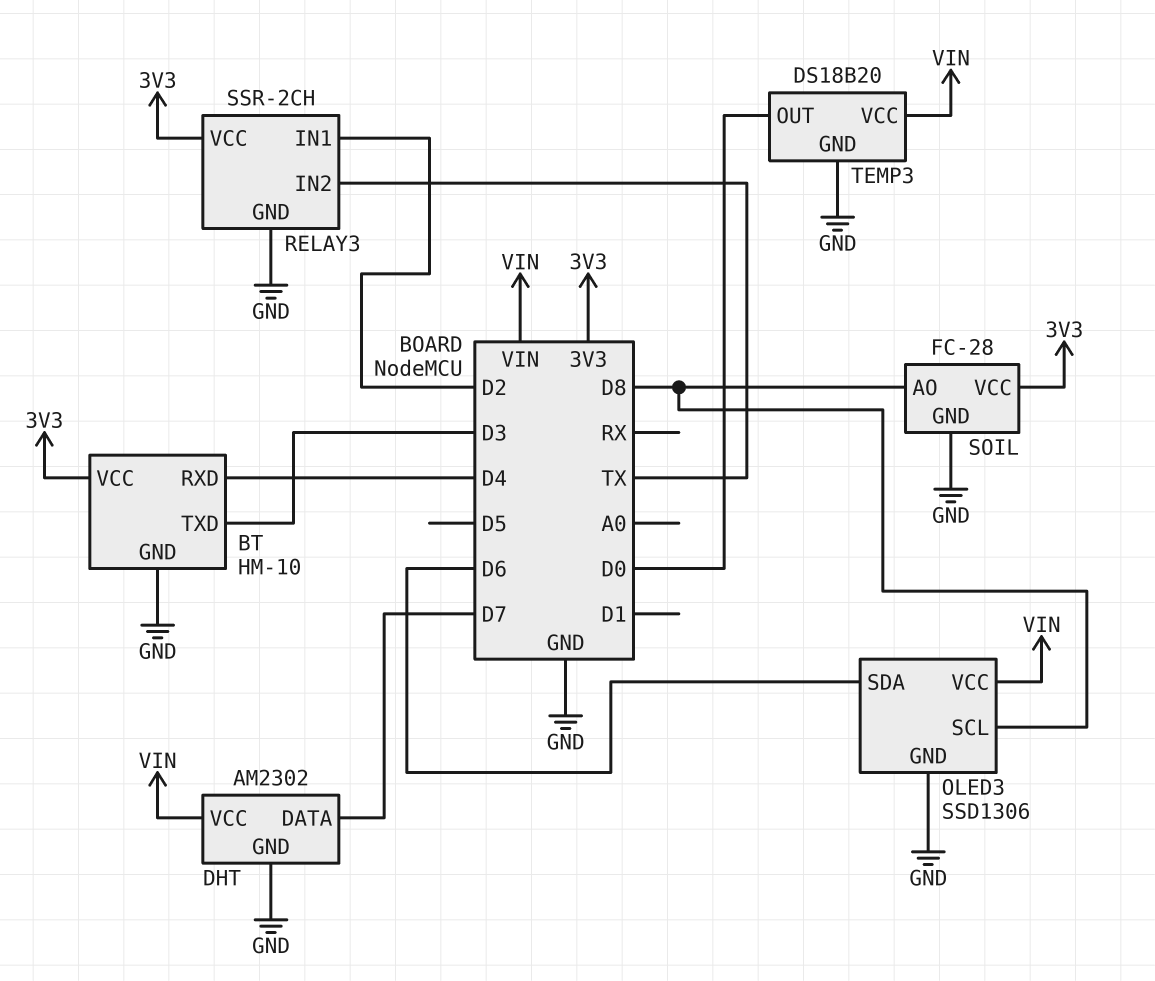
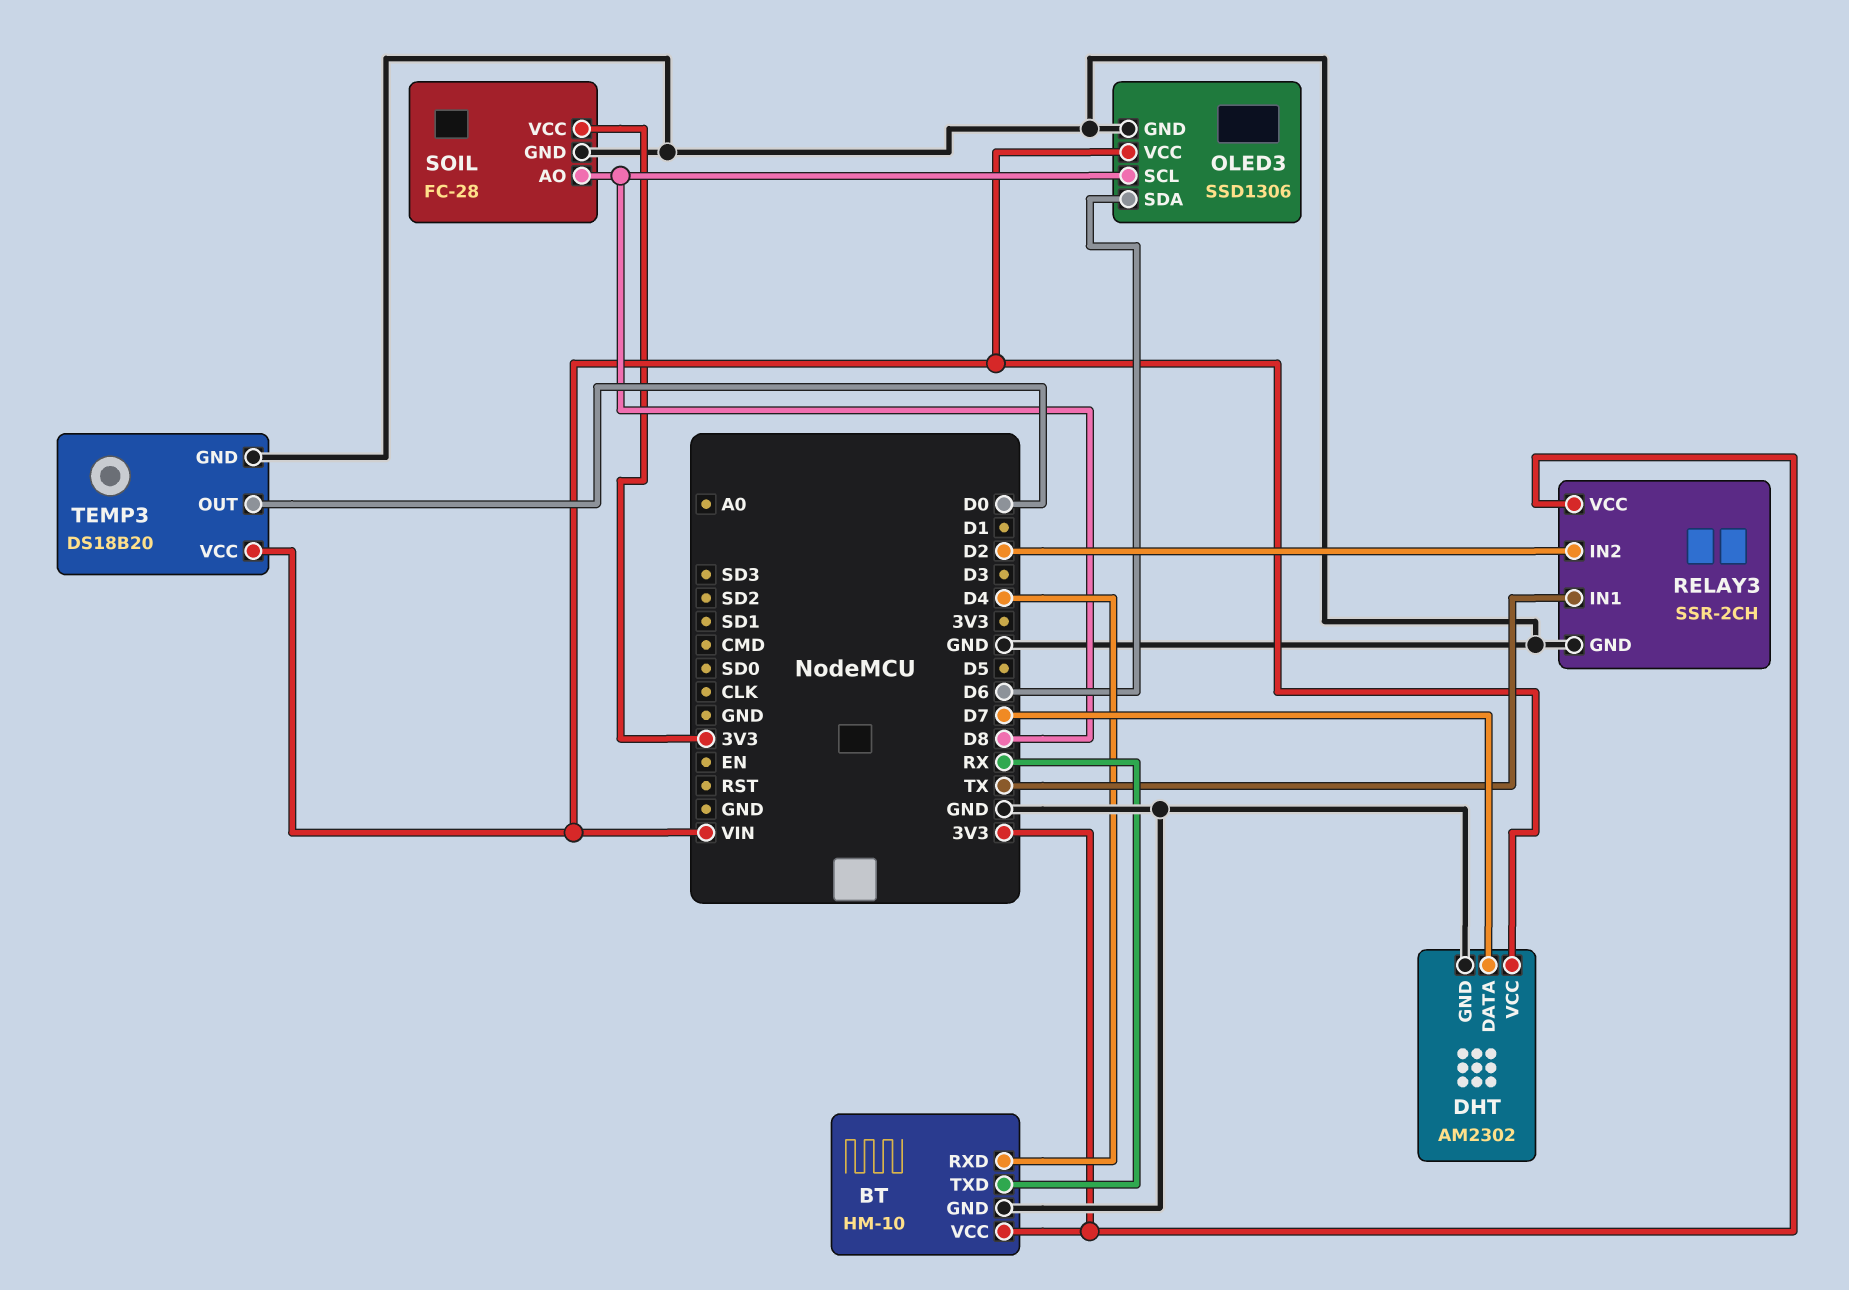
BT pin TXD: D3 -> RX
RELAY3 pin IN1: D2 -> TX
RELAY3 pin IN2: TX -> D2

